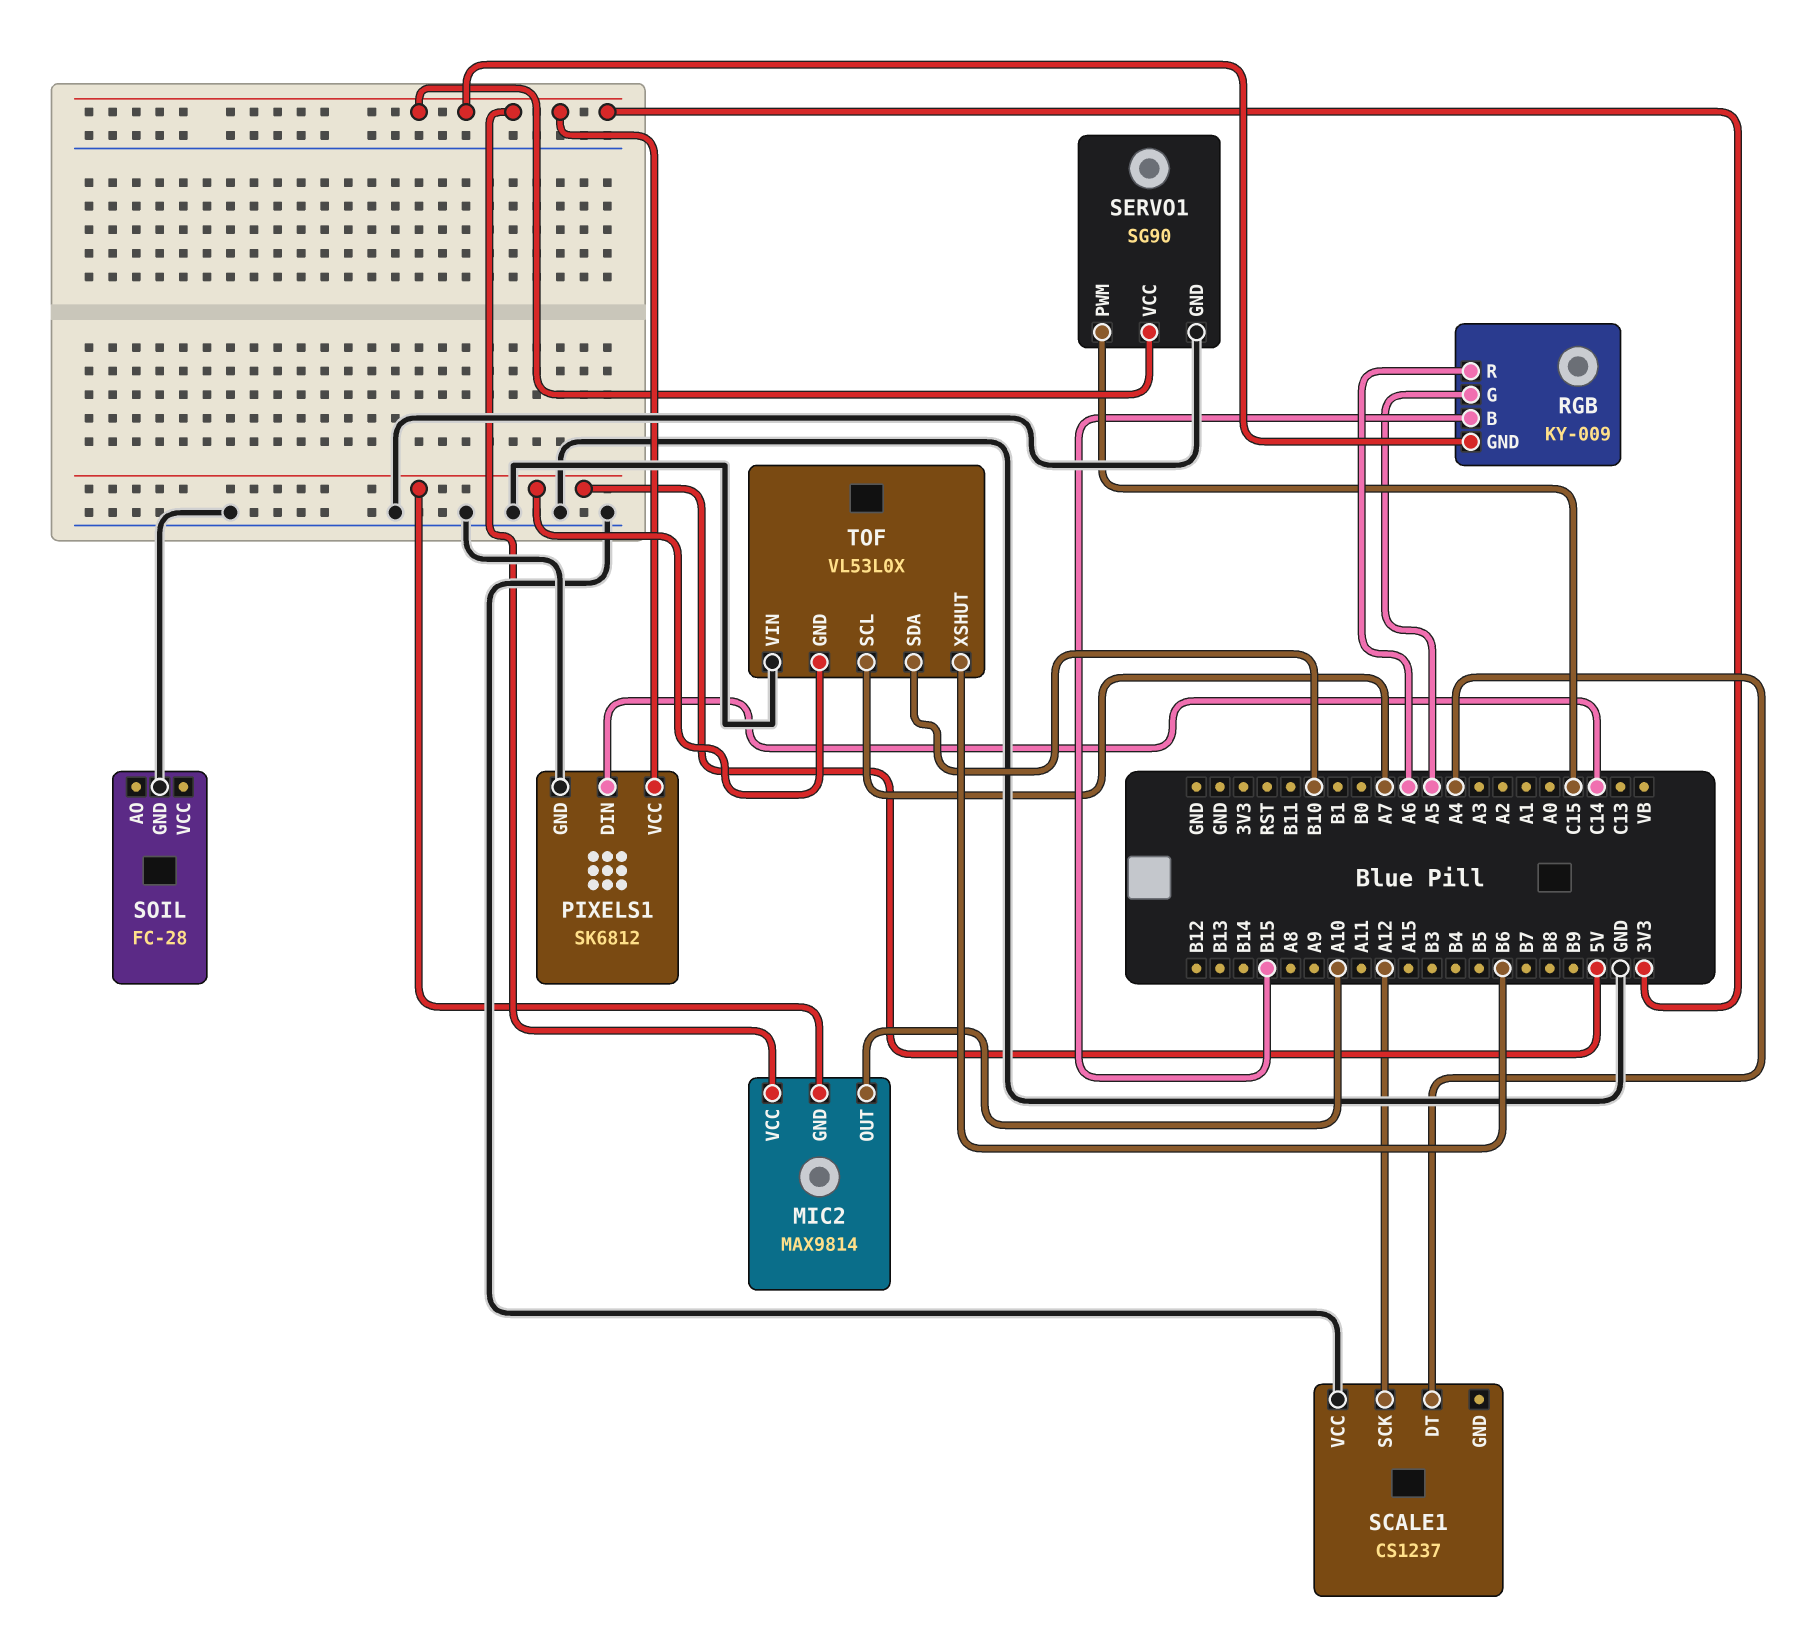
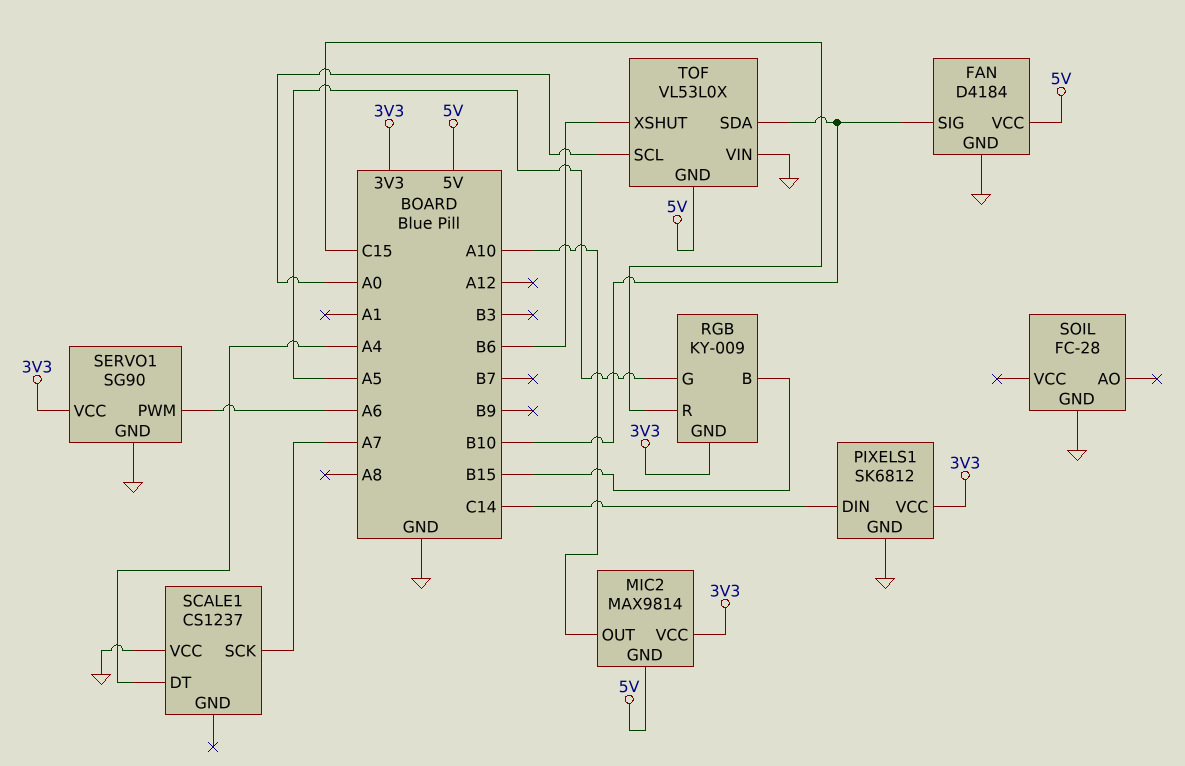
FAN: none -> D4184
FAN pin GND: none -> GND
FAN pin SIG: none -> B10
FAN pin VCC: none -> 5V
RGB pin R: A6 -> C15
SCALE1 pin SCK: A12 -> A7
SERVO1 pin PWM: C15 -> A6
TOF pin SCL: A7 -> A0

